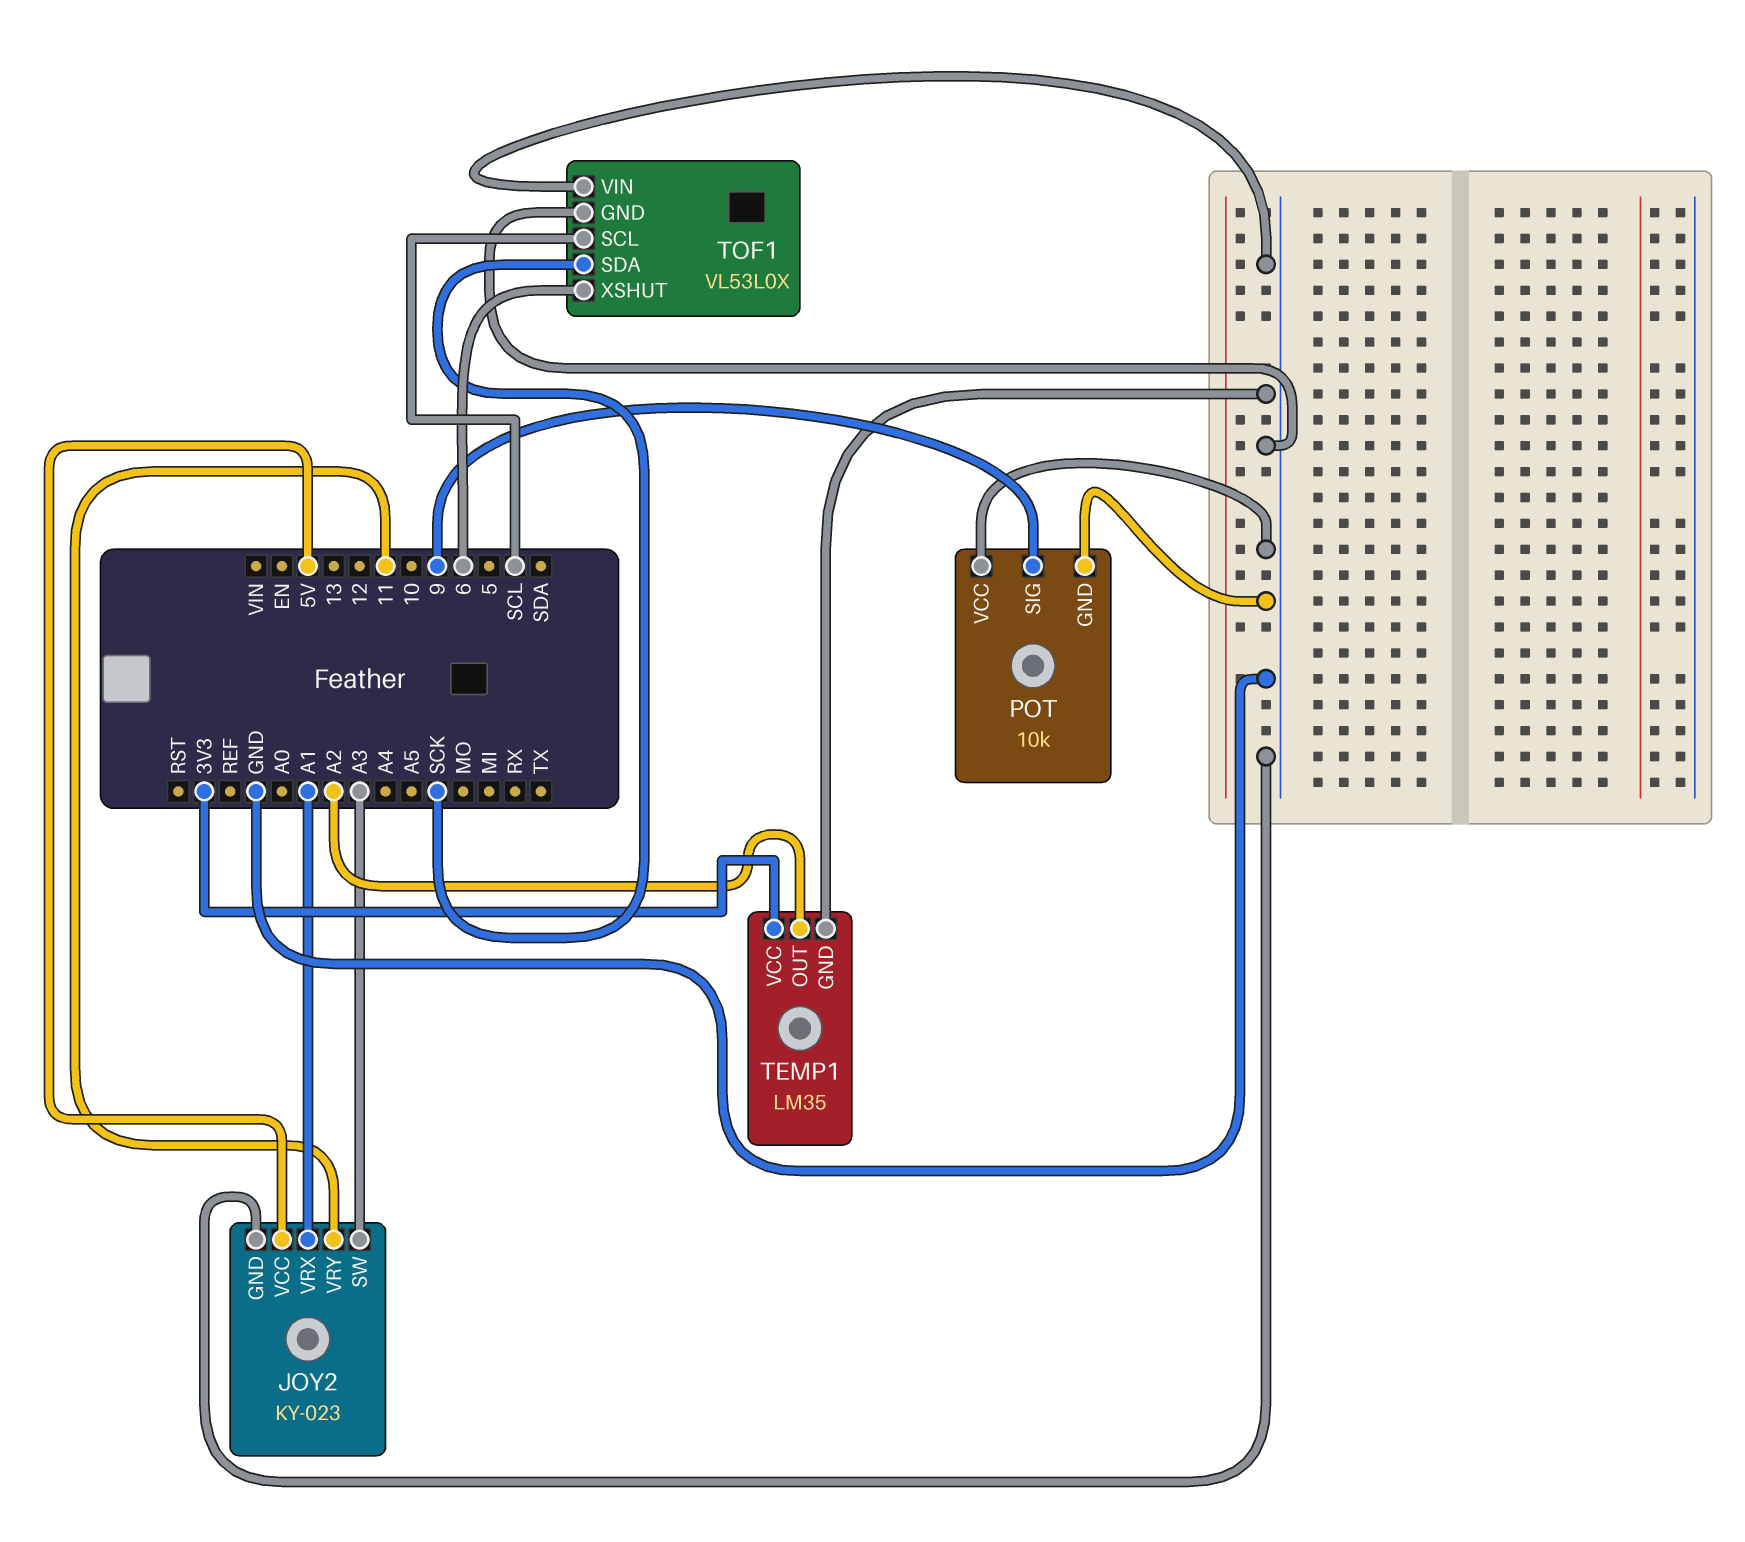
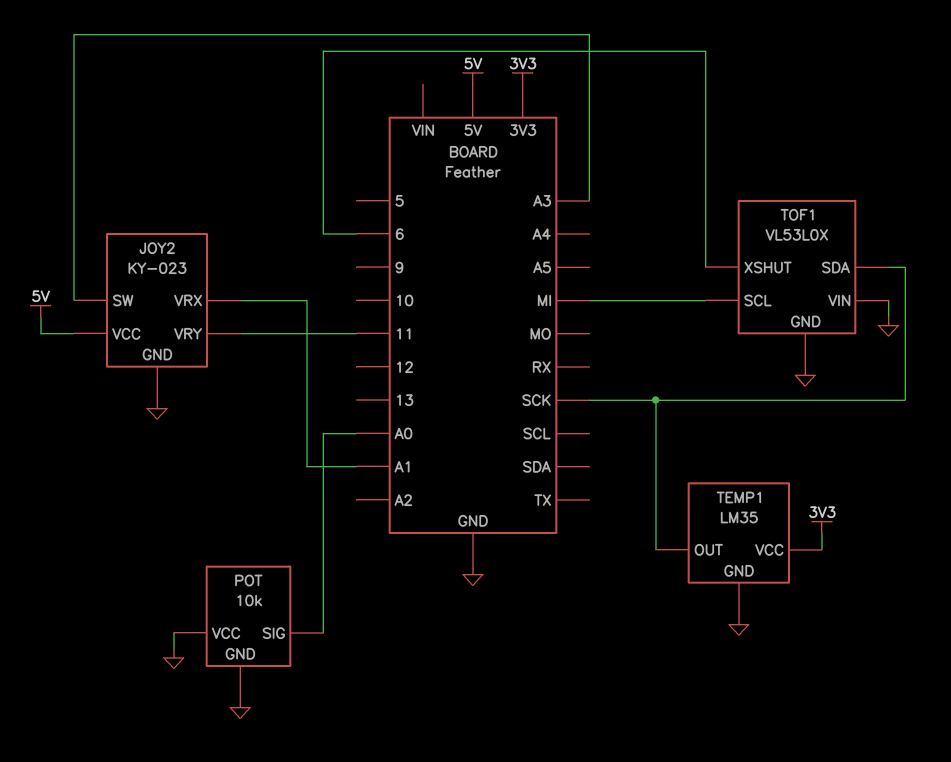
POT pin SIG: 9 -> A0
TEMP1 pin OUT: A2 -> SCK
TOF1 pin SCL: SCL -> MI

